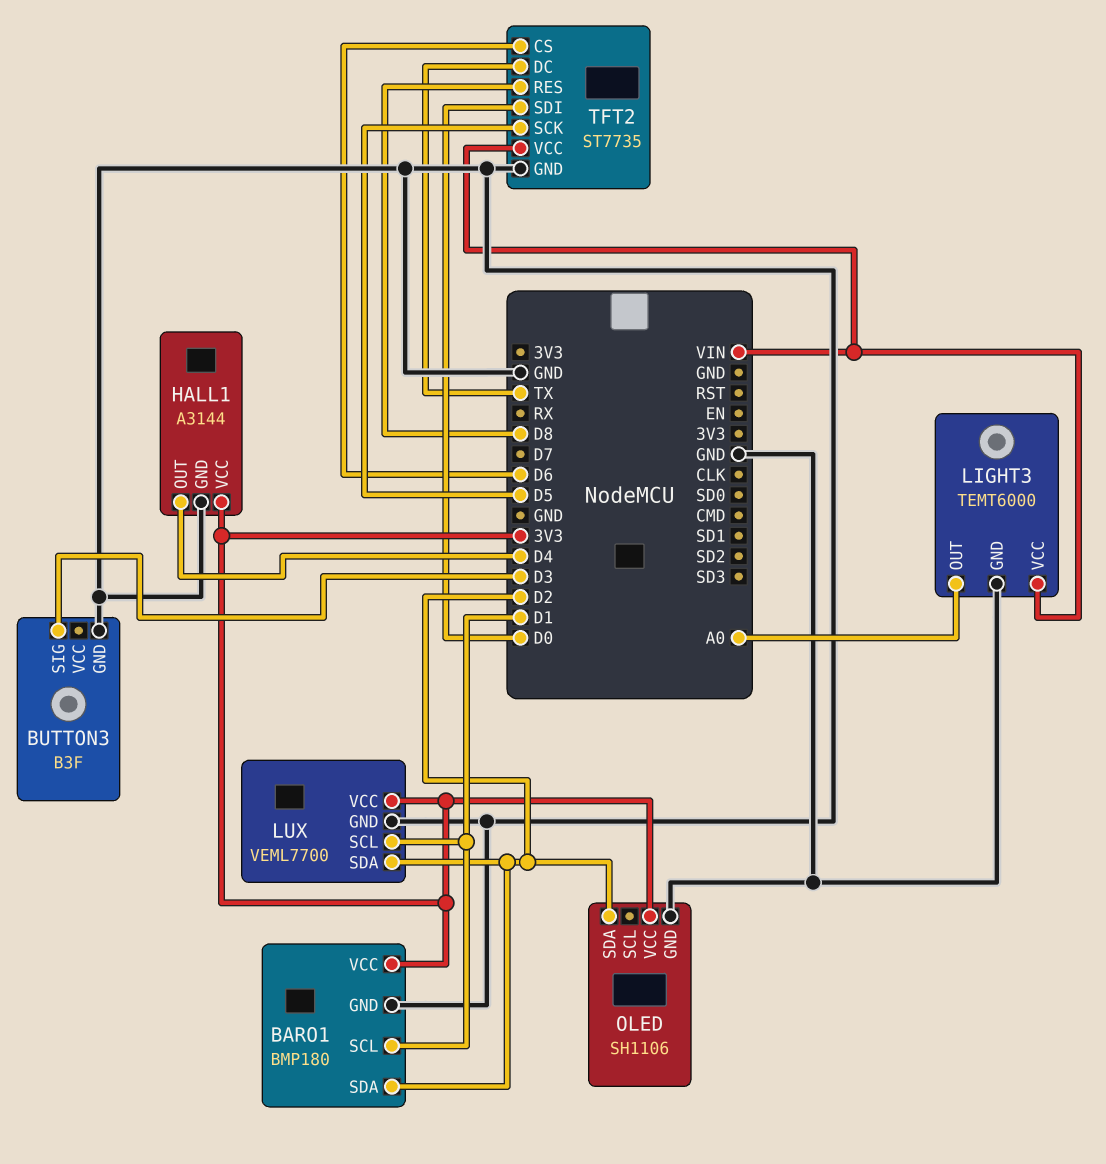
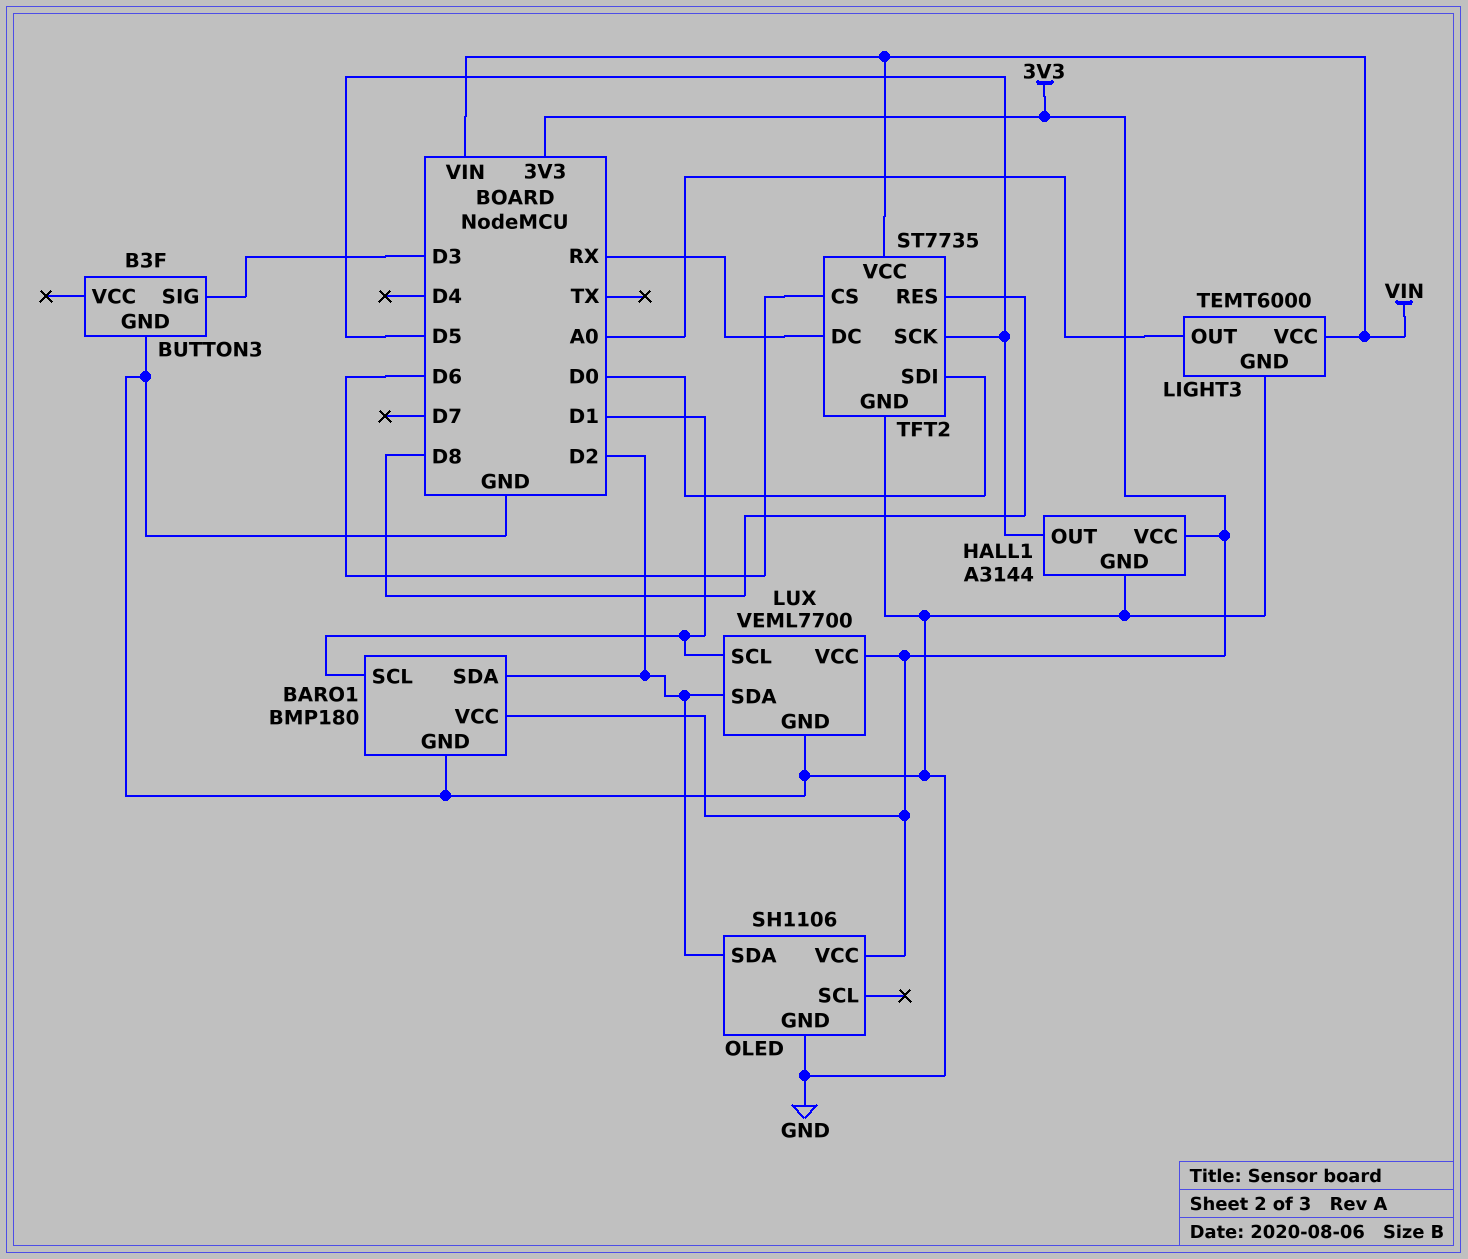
HALL1 pin OUT: D4 -> D5
TFT2 pin DC: TX -> RX

